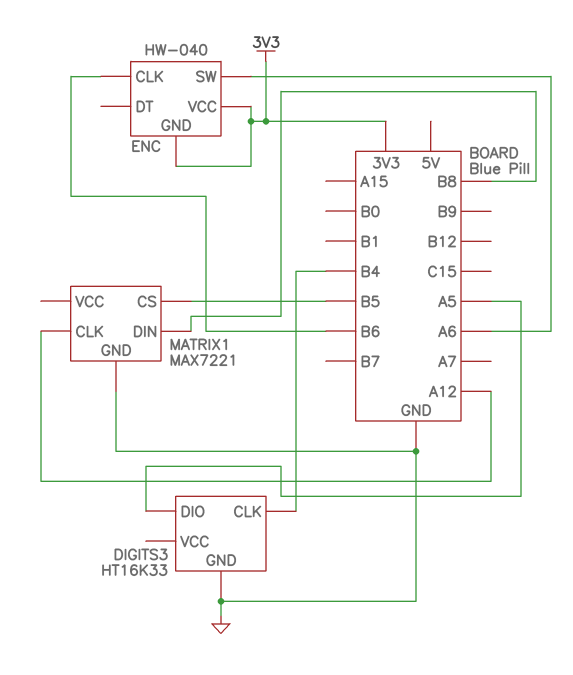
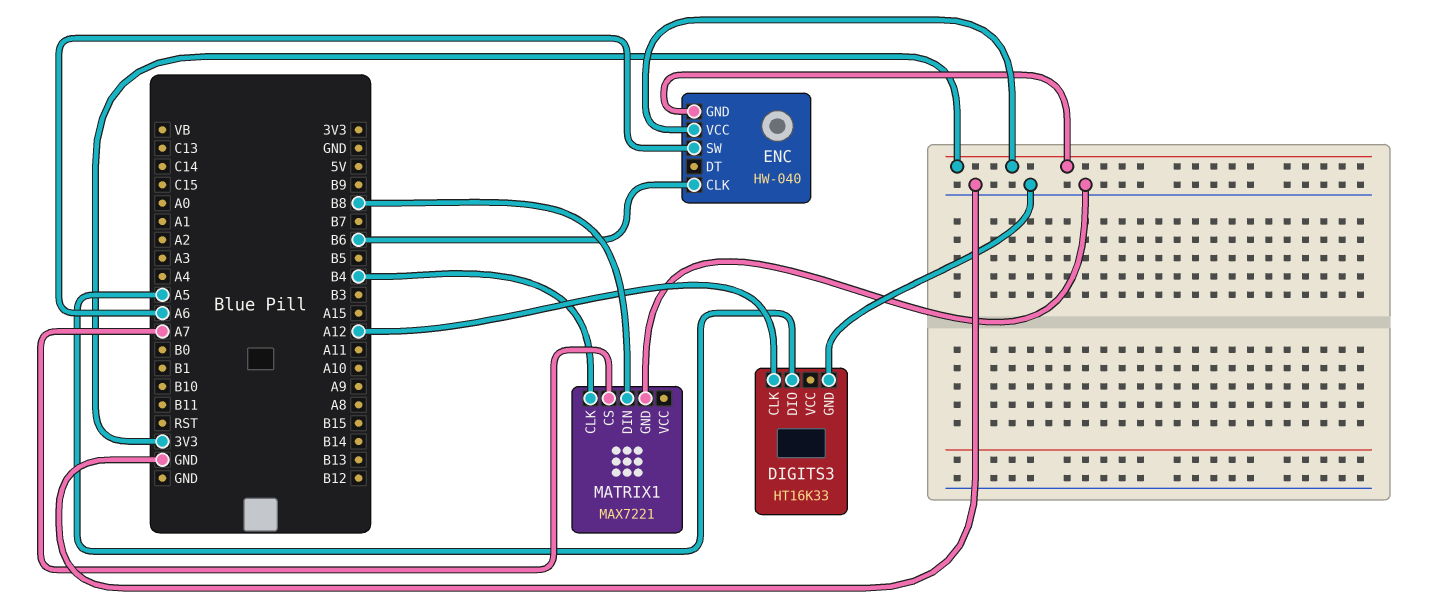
DIGITS3 pin CLK: B4 -> A12
MATRIX1 pin CLK: A12 -> B4
MATRIX1 pin CS: B5 -> A7

